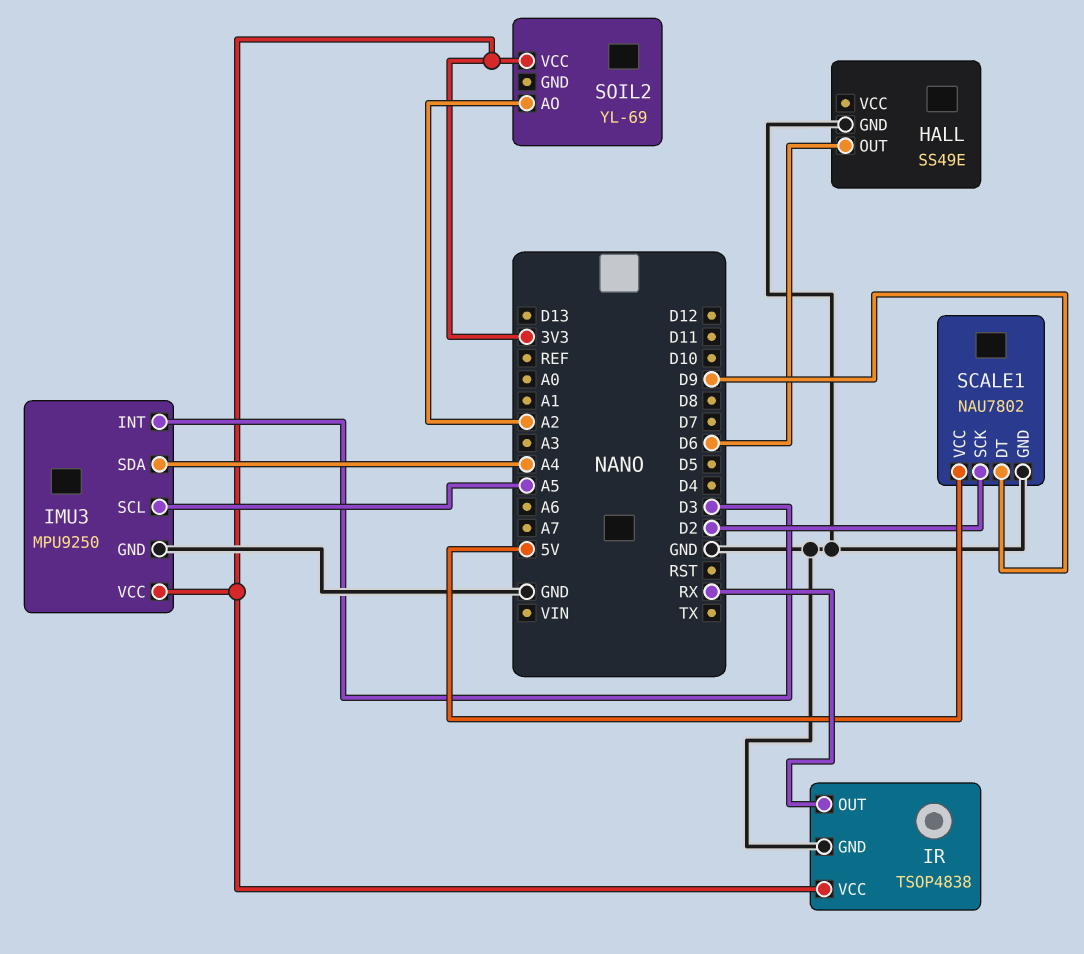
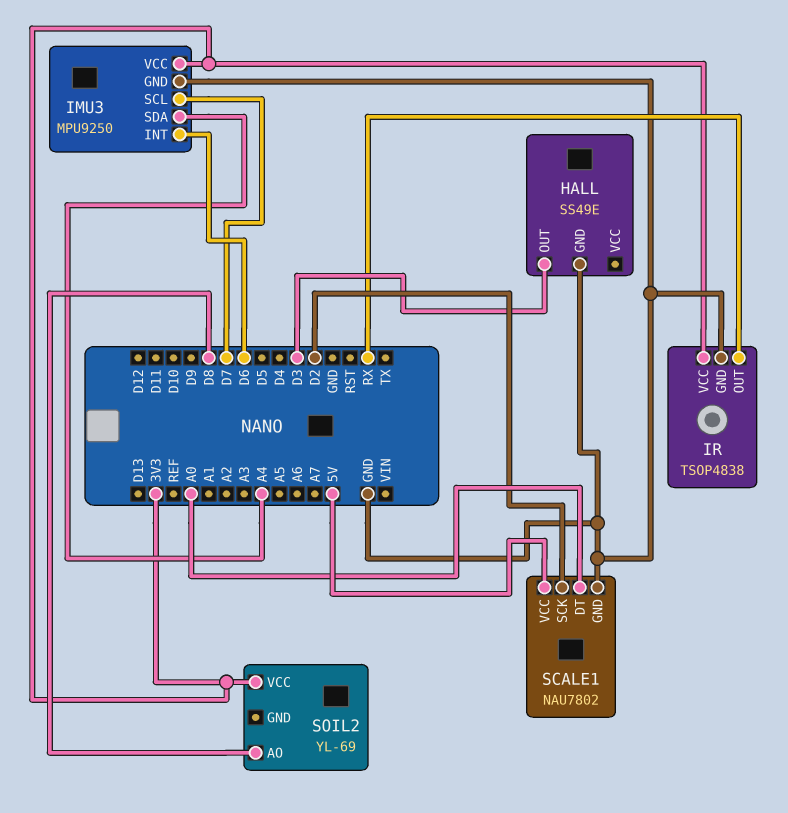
HALL pin OUT: D6 -> D3
IMU3 pin INT: D3 -> D6
IMU3 pin SCL: A5 -> D7
SCALE1 pin DT: D9 -> A0
SOIL2 pin AO: A2 -> D8

